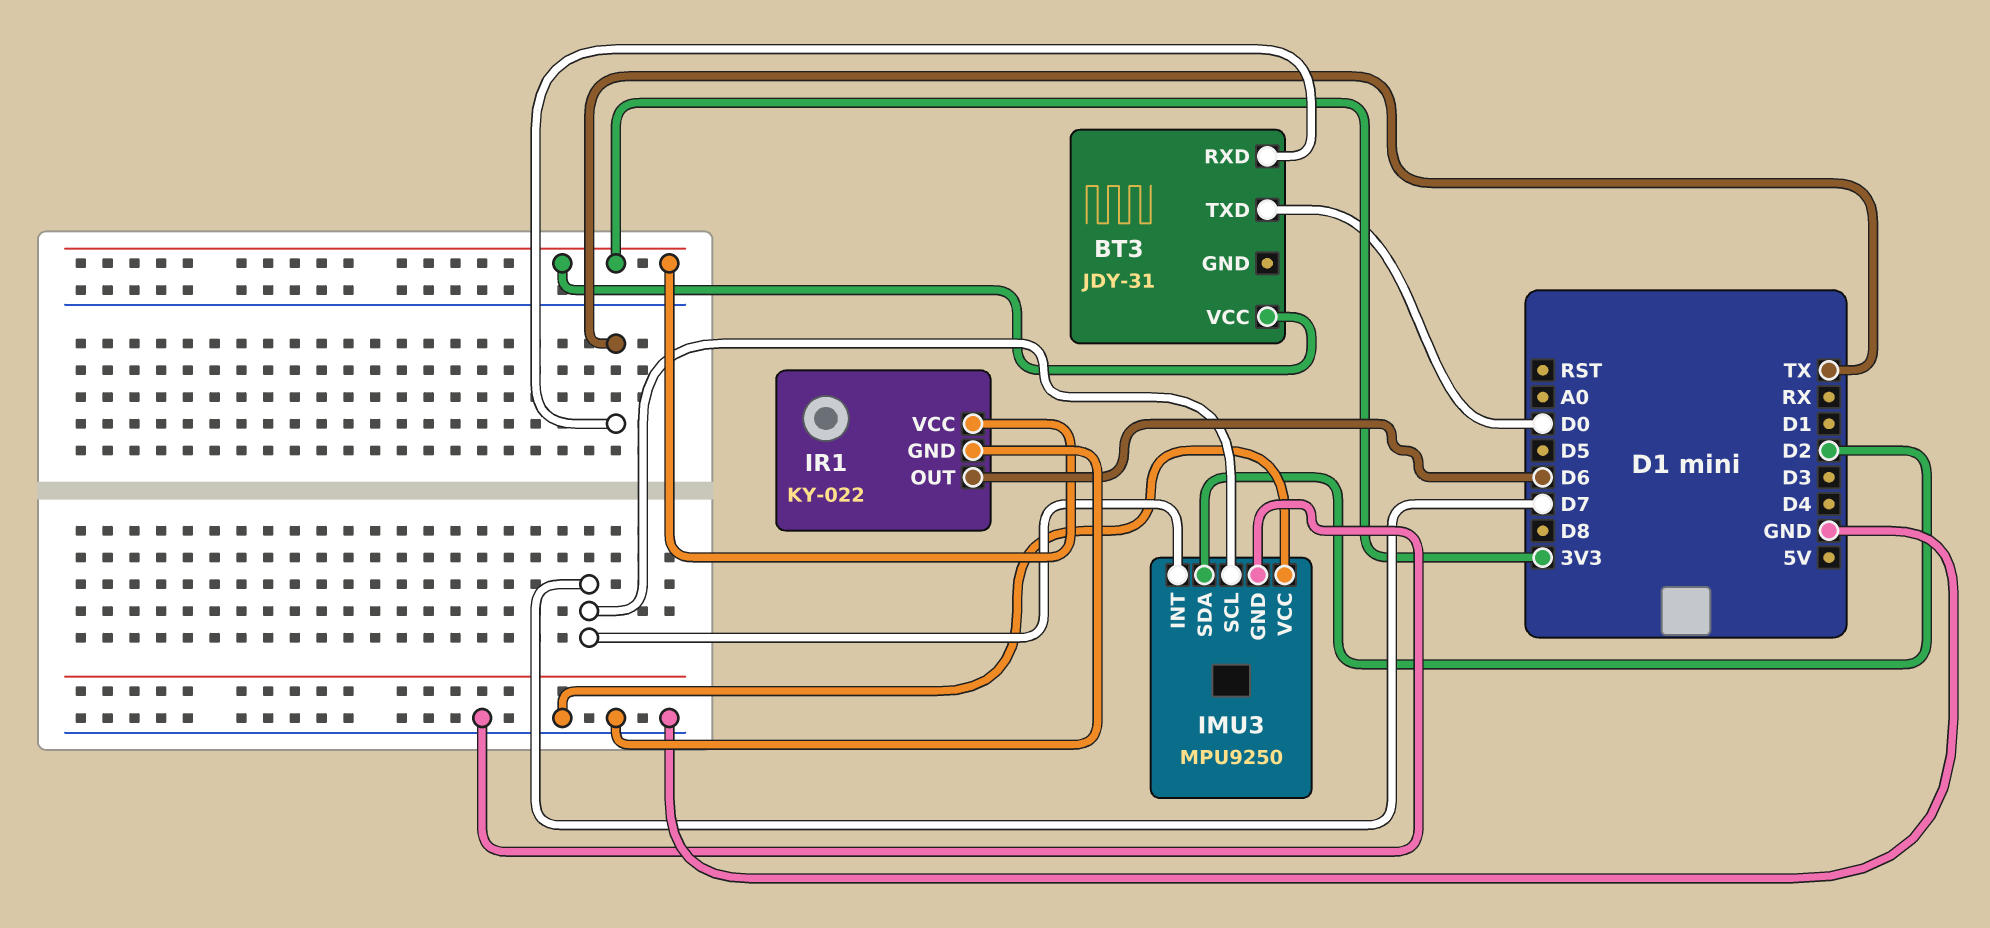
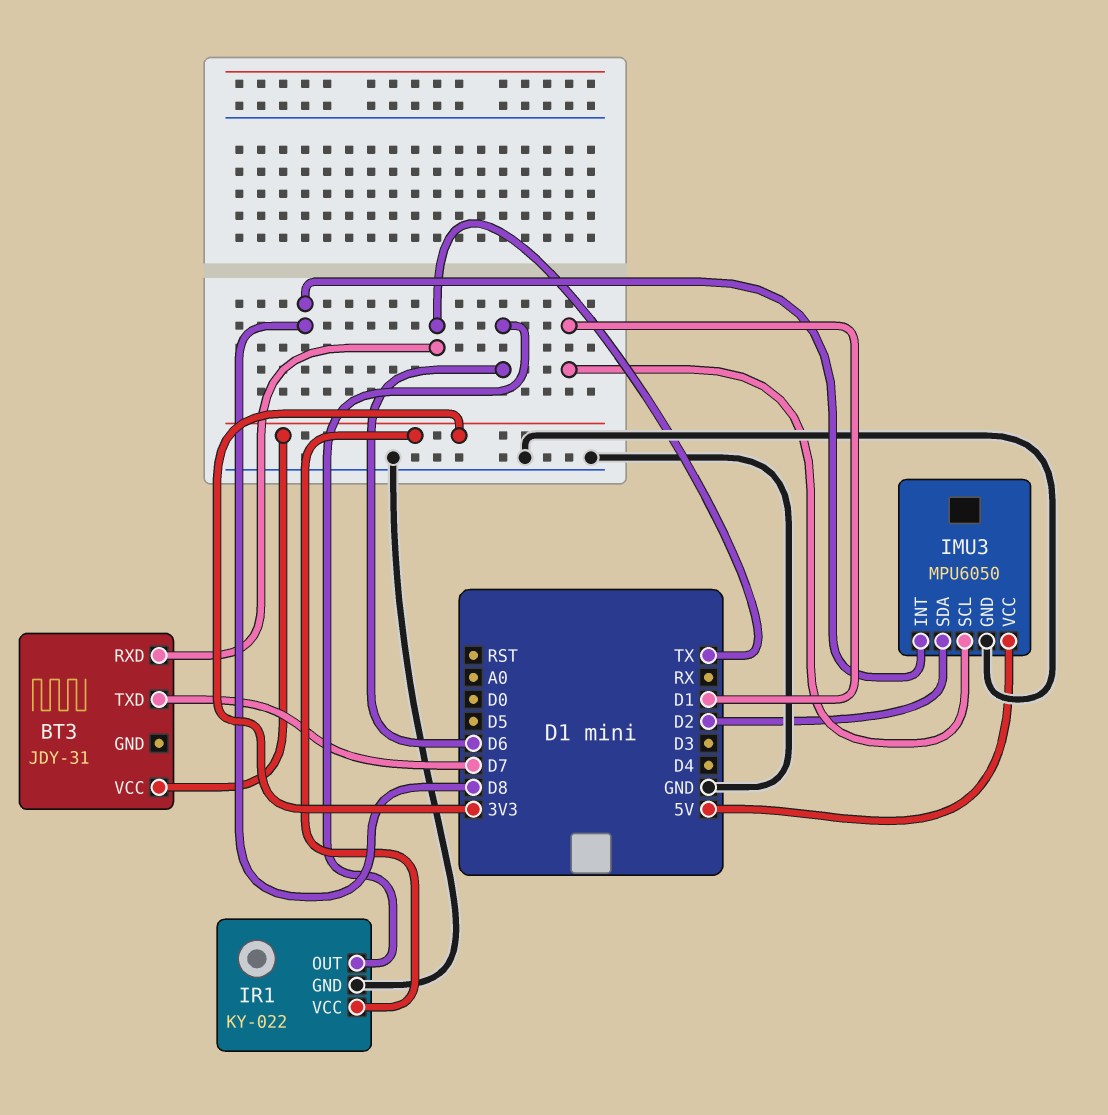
BT3 pin TXD: D0 -> D7
IMU3: MPU9250 -> MPU6050
IMU3 pin INT: D7 -> D8
IMU3 pin SCL: D7 -> D1
IMU3 pin VCC: GND -> 5V

